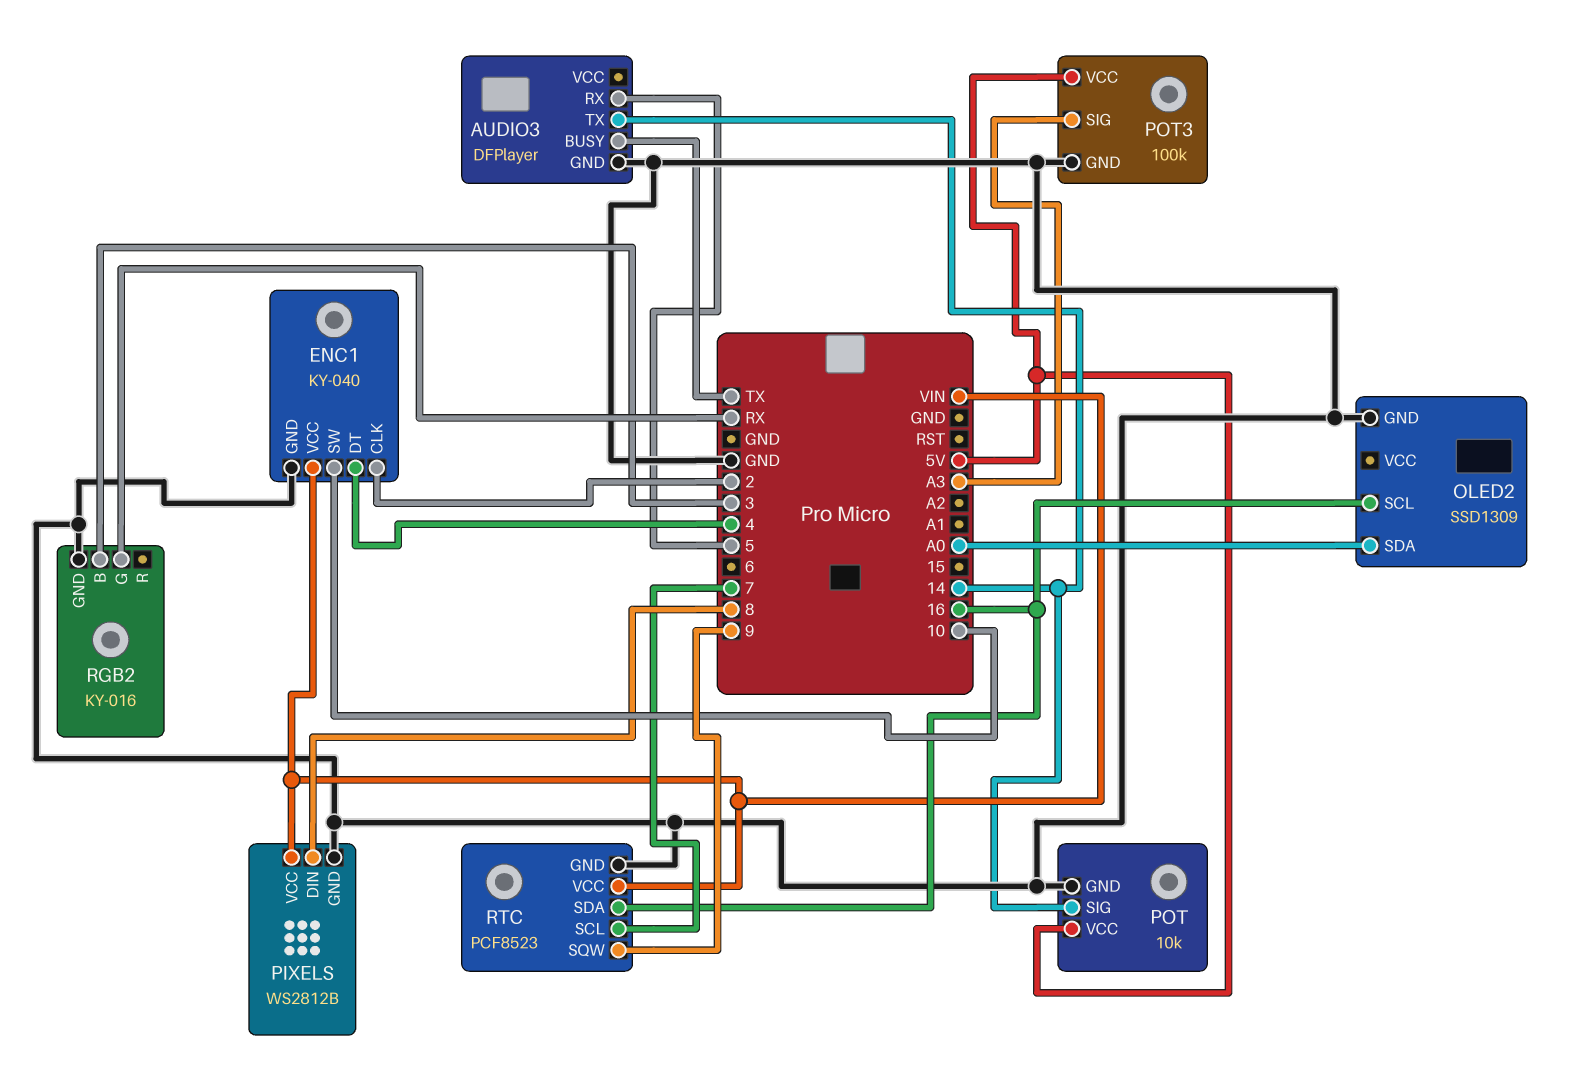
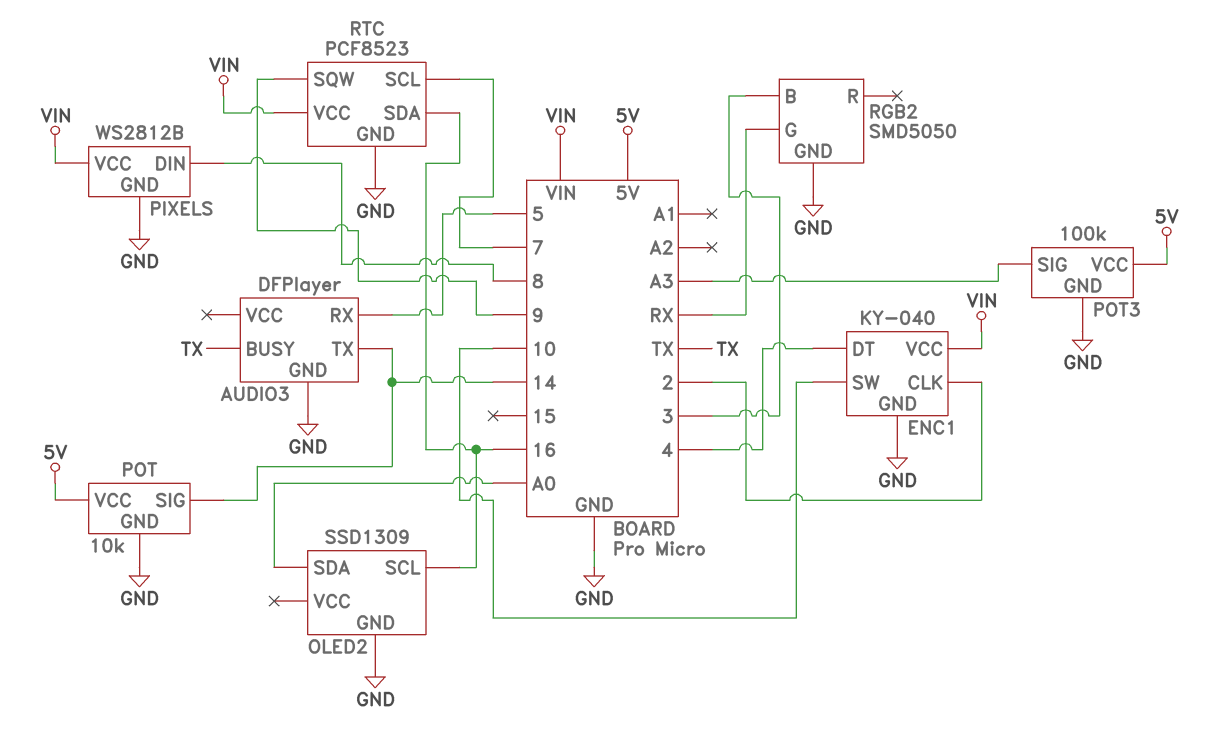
RGB2: KY-016 -> SMD5050

